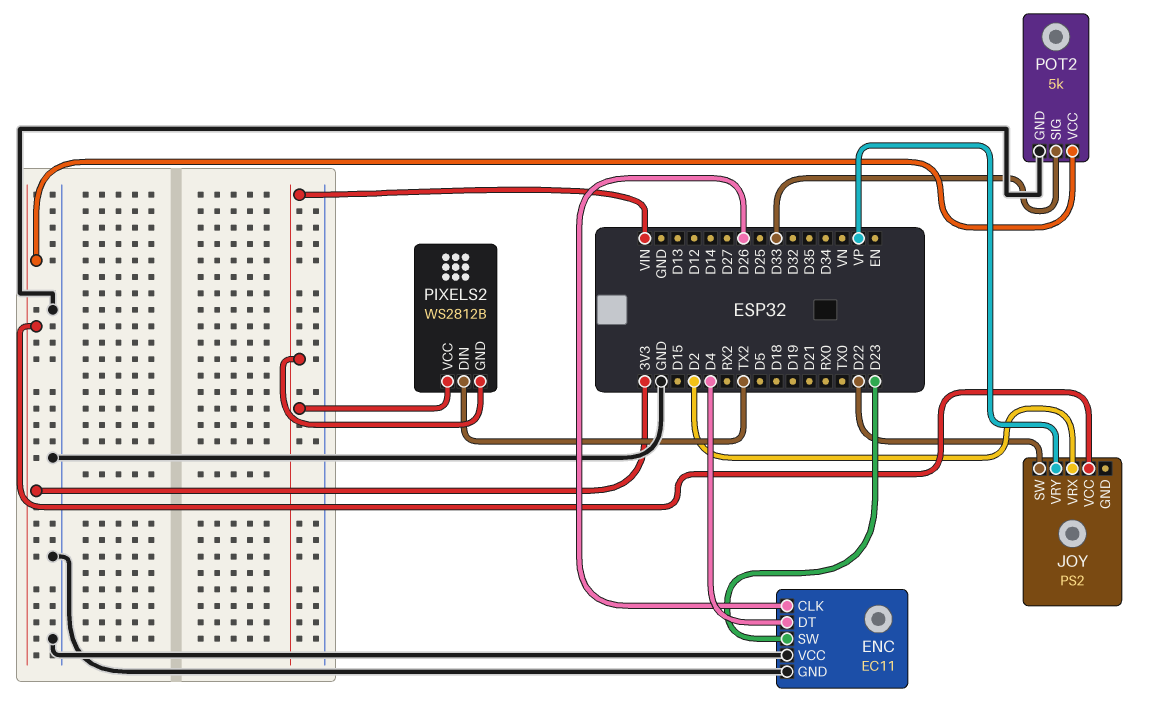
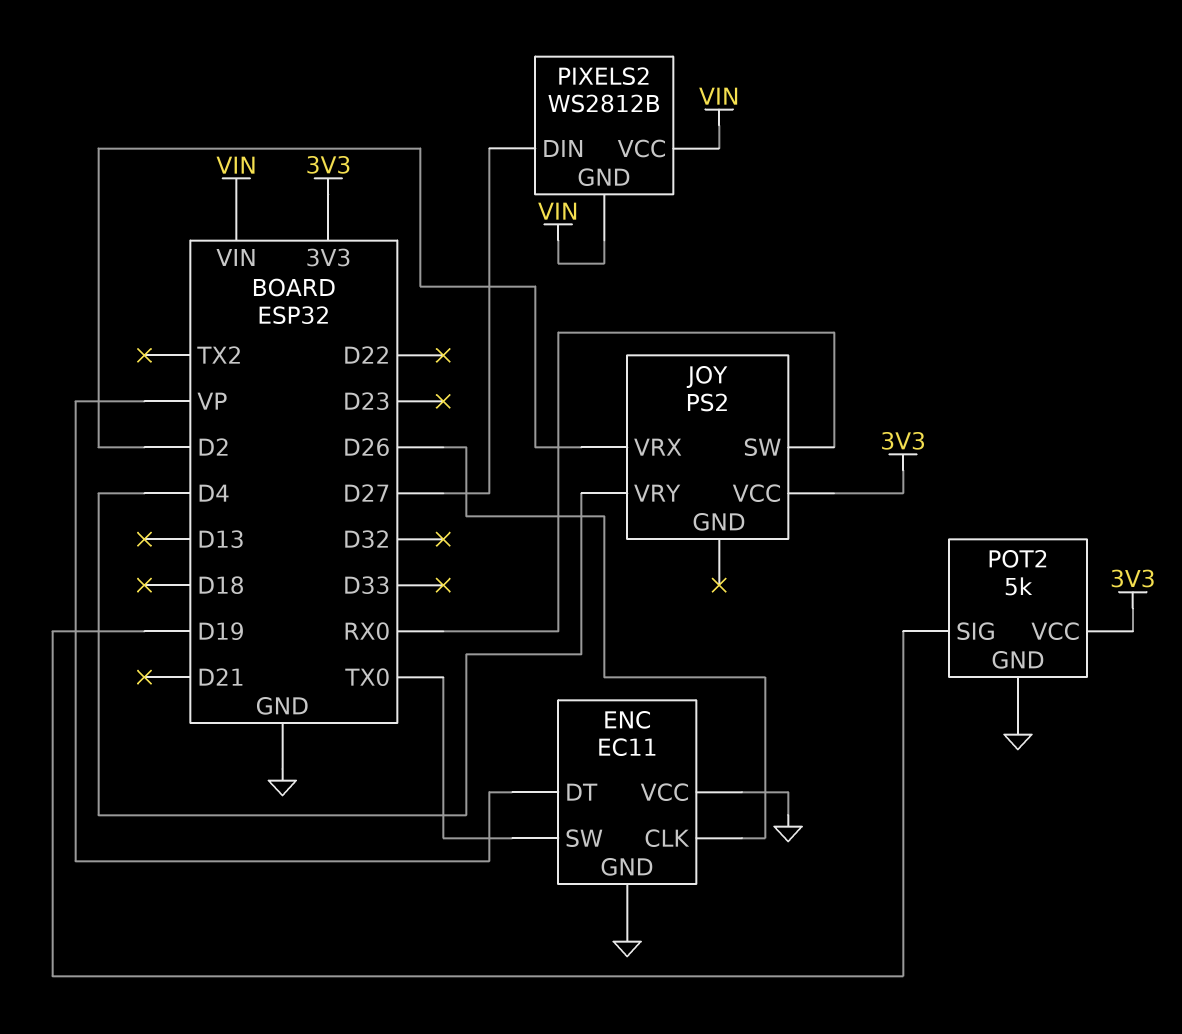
ENC pin DT: D4 -> VP
ENC pin SW: D23 -> TX0
JOY pin SW: D22 -> RX0
JOY pin VRY: VP -> D4
PIXELS2 pin DIN: TX2 -> D27
POT2 pin SIG: D33 -> D19

